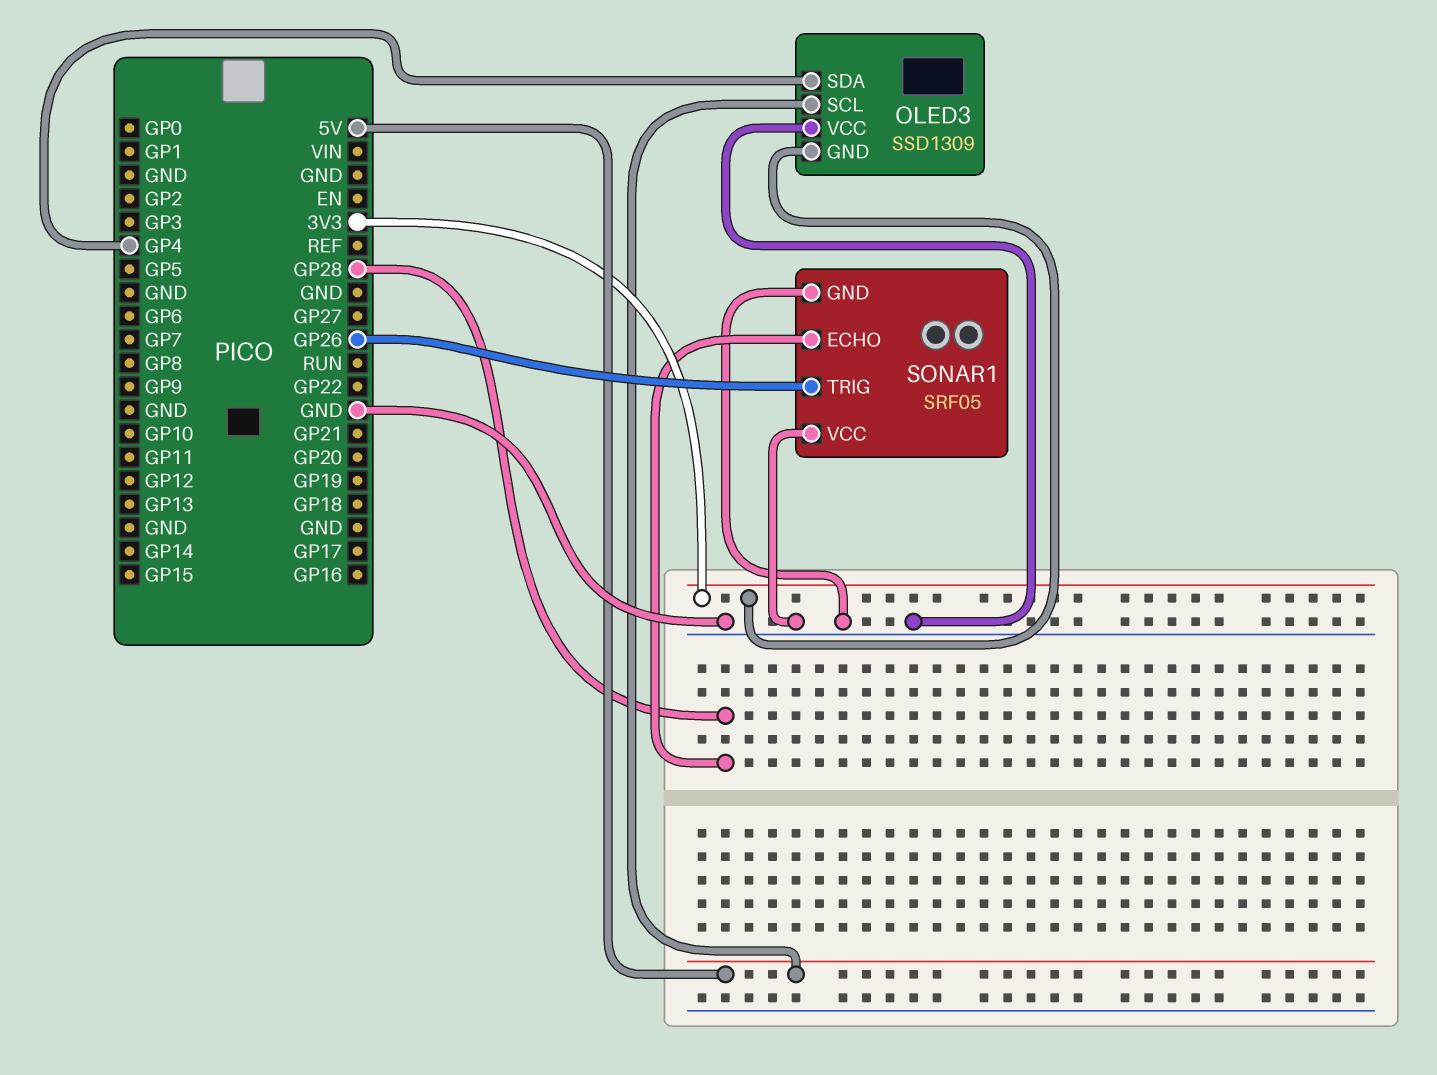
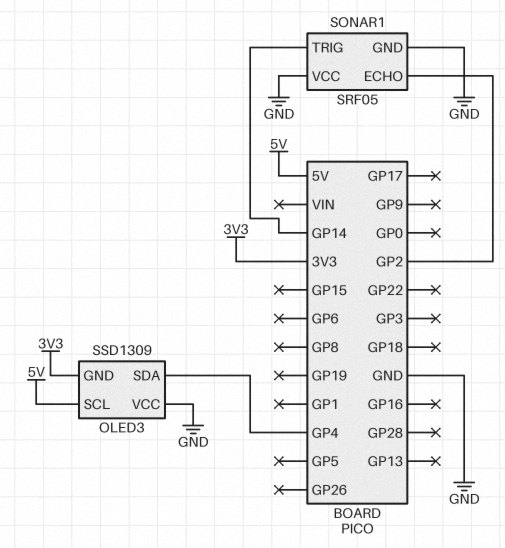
SONAR1 pin ECHO: GP28 -> GP2
SONAR1 pin TRIG: GP26 -> GP14

